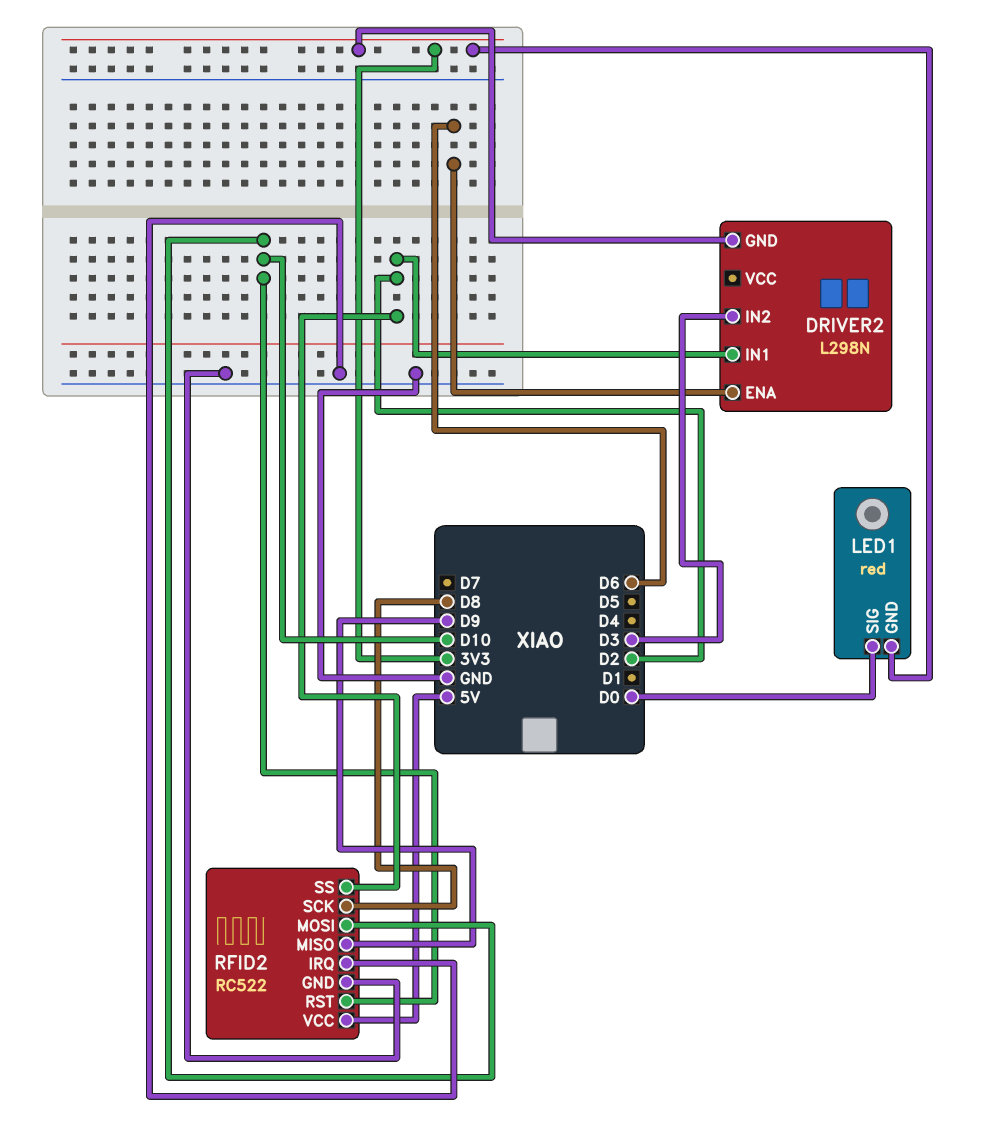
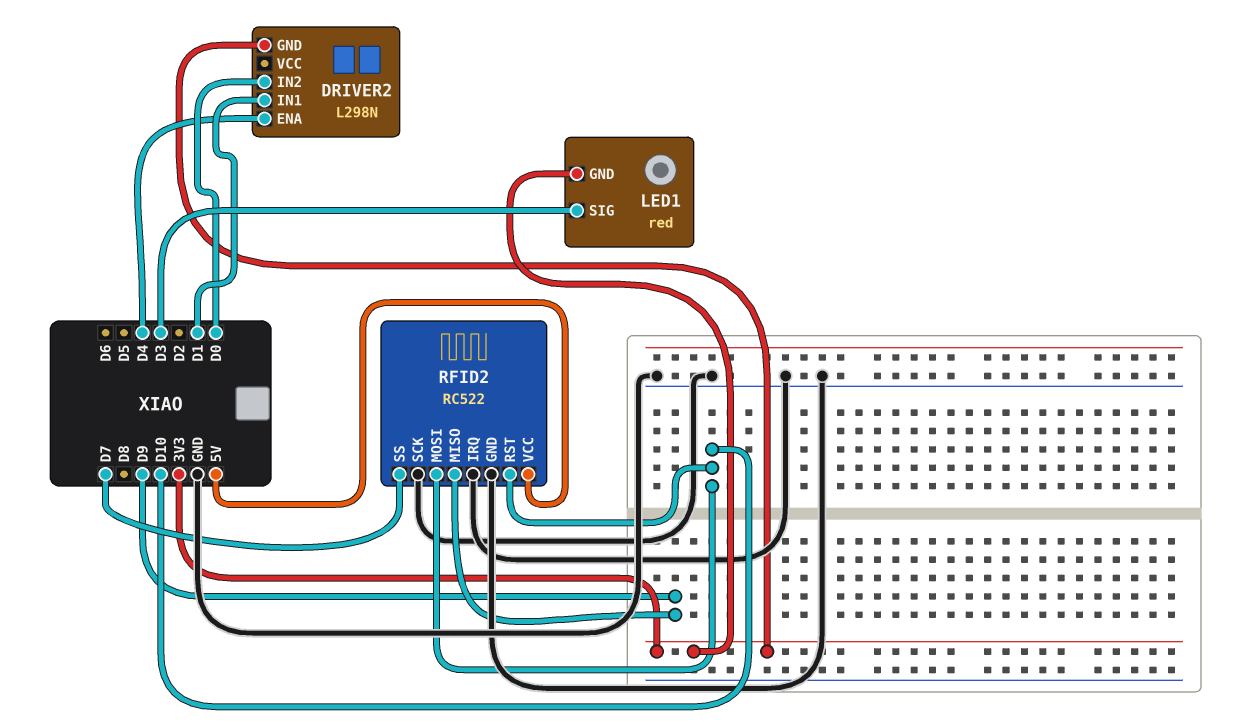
DRIVER2 pin ENA: D6 -> D4
DRIVER2 pin IN1: D2 -> D1
DRIVER2 pin IN2: D3 -> D0
LED1 pin SIG: D0 -> D3
RFID2 pin SCK: D8 -> GND
RFID2 pin SS: D2 -> D7

